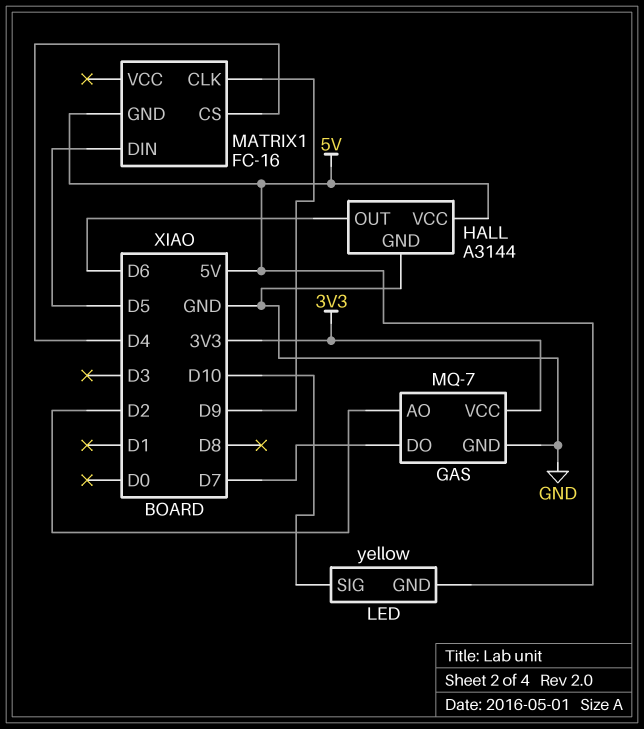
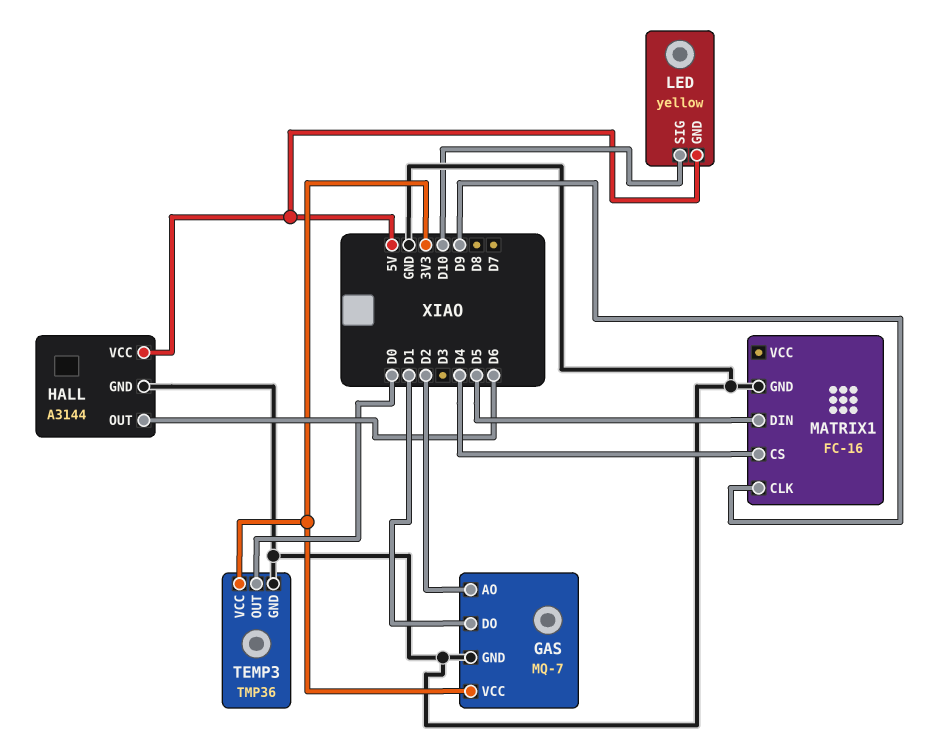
GAS pin DO: D7 -> D1
MATRIX1 pin GND: 5V -> GND
TEMP3: none -> TMP36
TEMP3 pin GND: none -> GND
TEMP3 pin OUT: none -> D0
TEMP3 pin VCC: none -> 3V3

